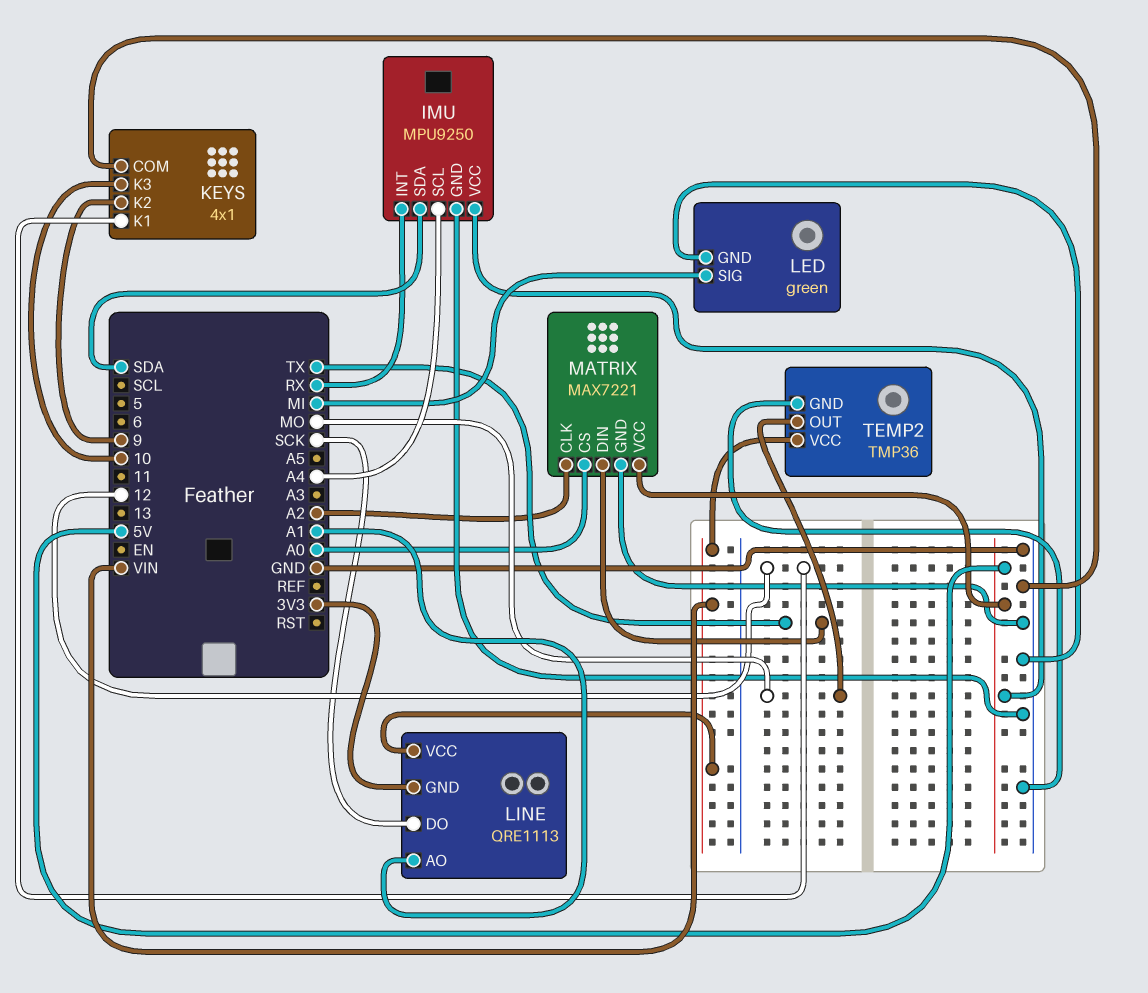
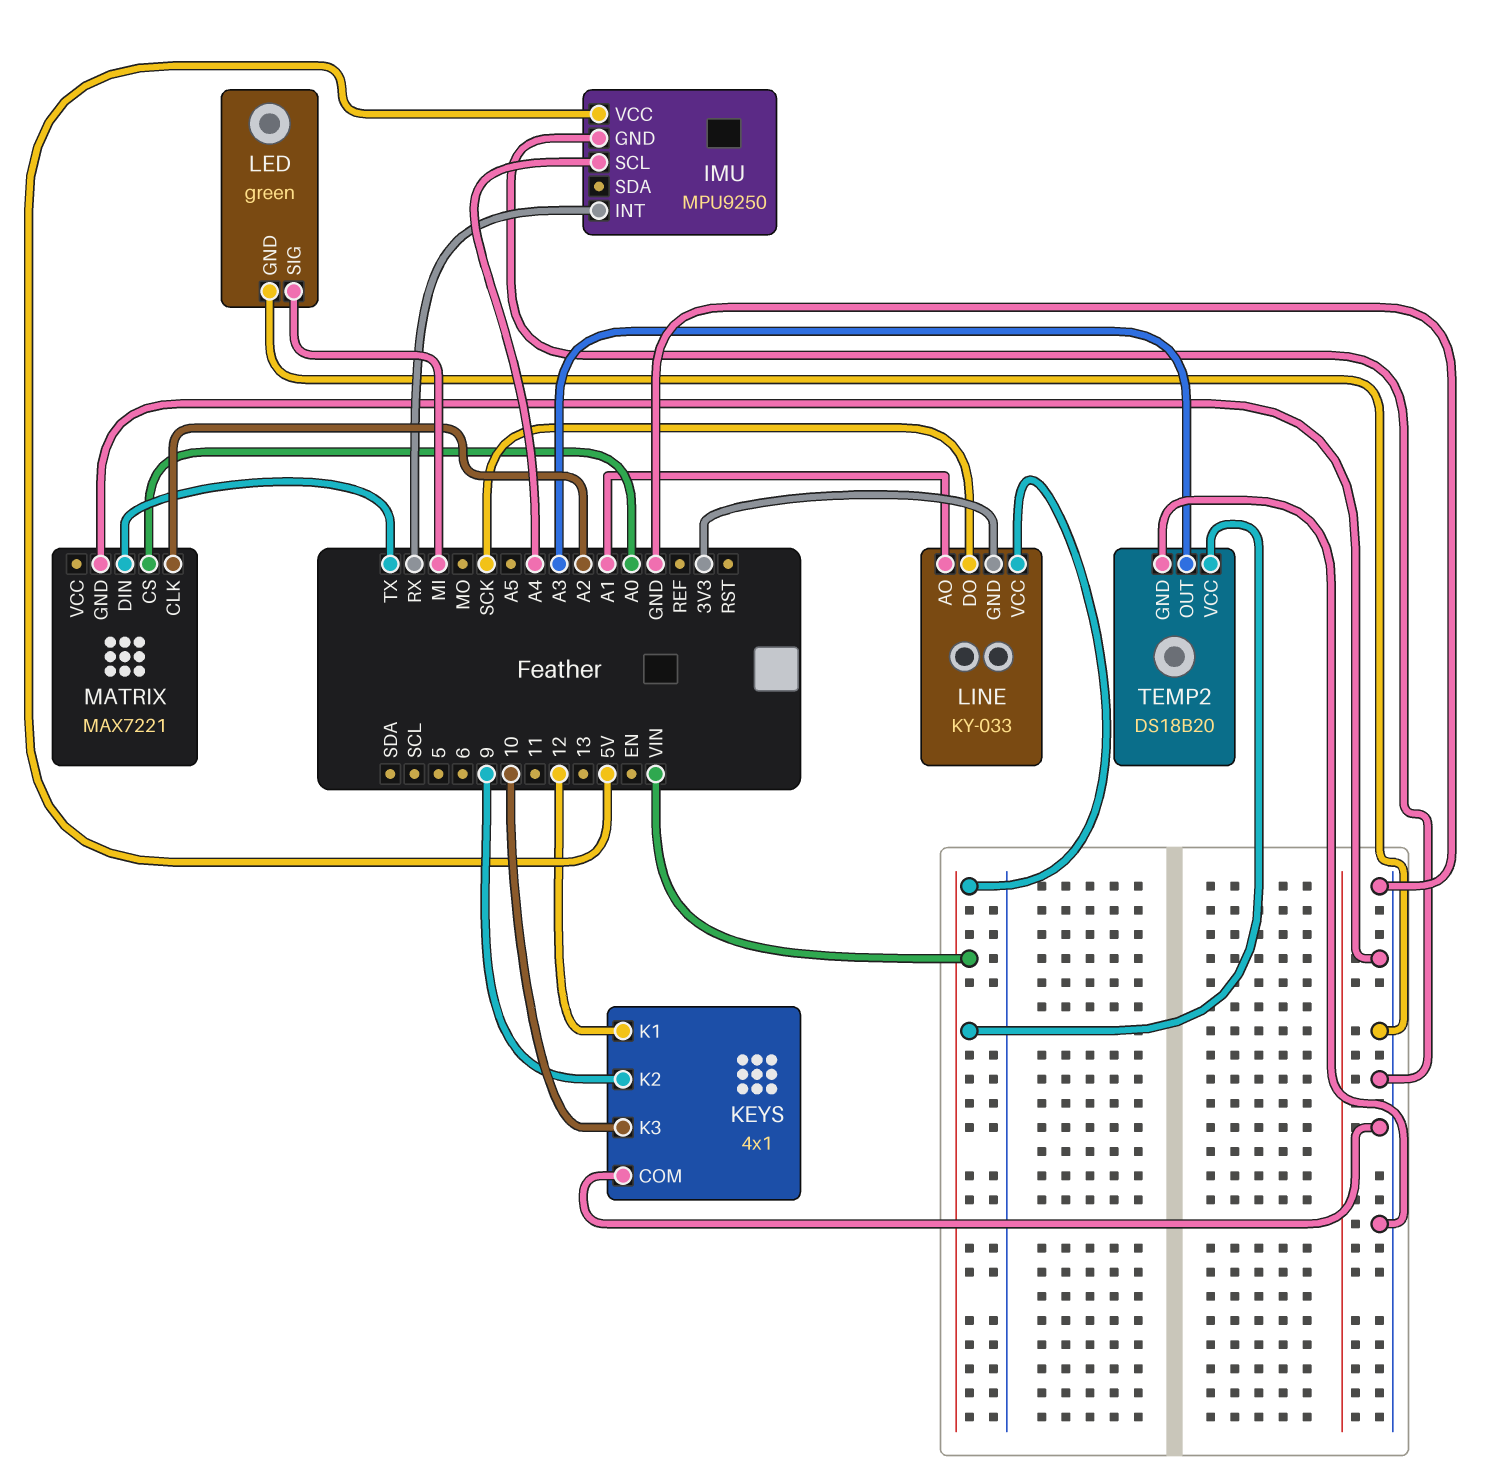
IMU pin SDA: SDA -> none
LINE: QRE1113 -> KY-033
MATRIX pin VCC: 5V -> none
TEMP2: TMP36 -> DS18B20
TEMP2 pin OUT: MO -> A3

